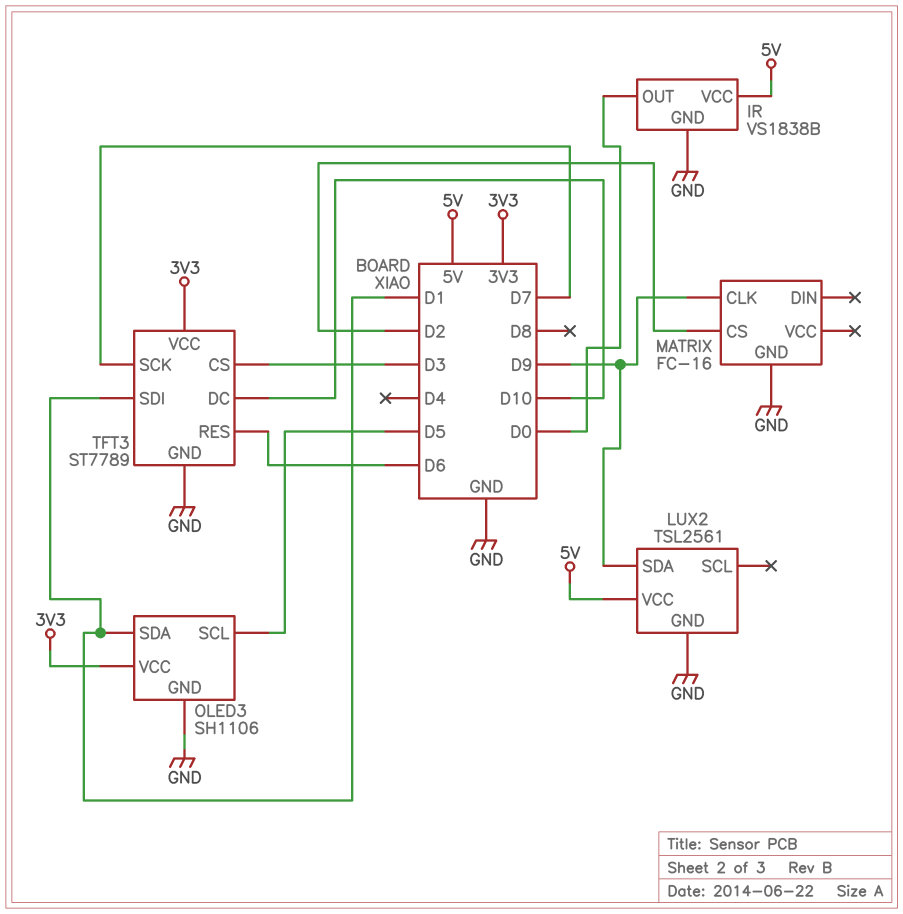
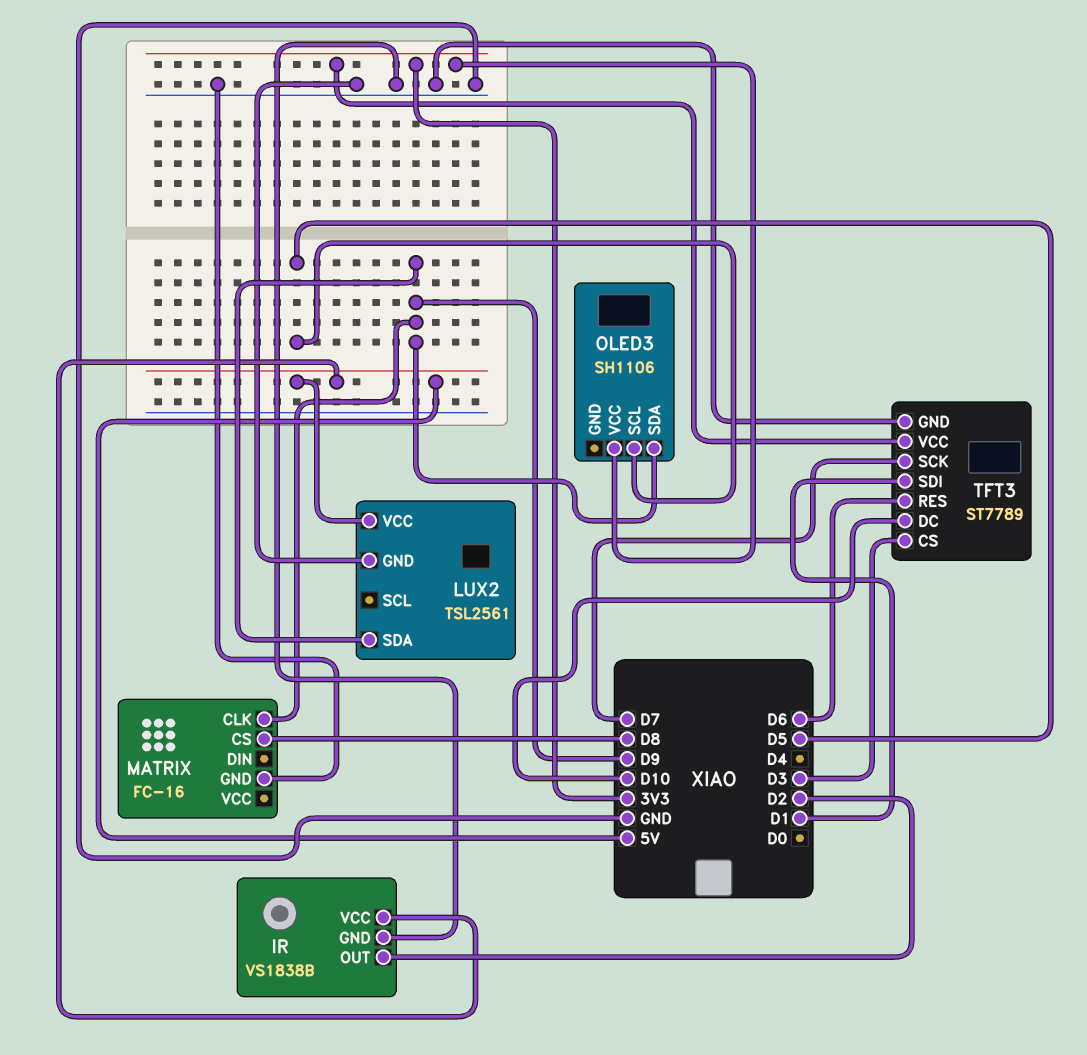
IR pin OUT: D0 -> D2
MATRIX pin CS: D2 -> D8
OLED3 pin GND: GND -> none
OLED3 pin SDA: D1 -> D9

